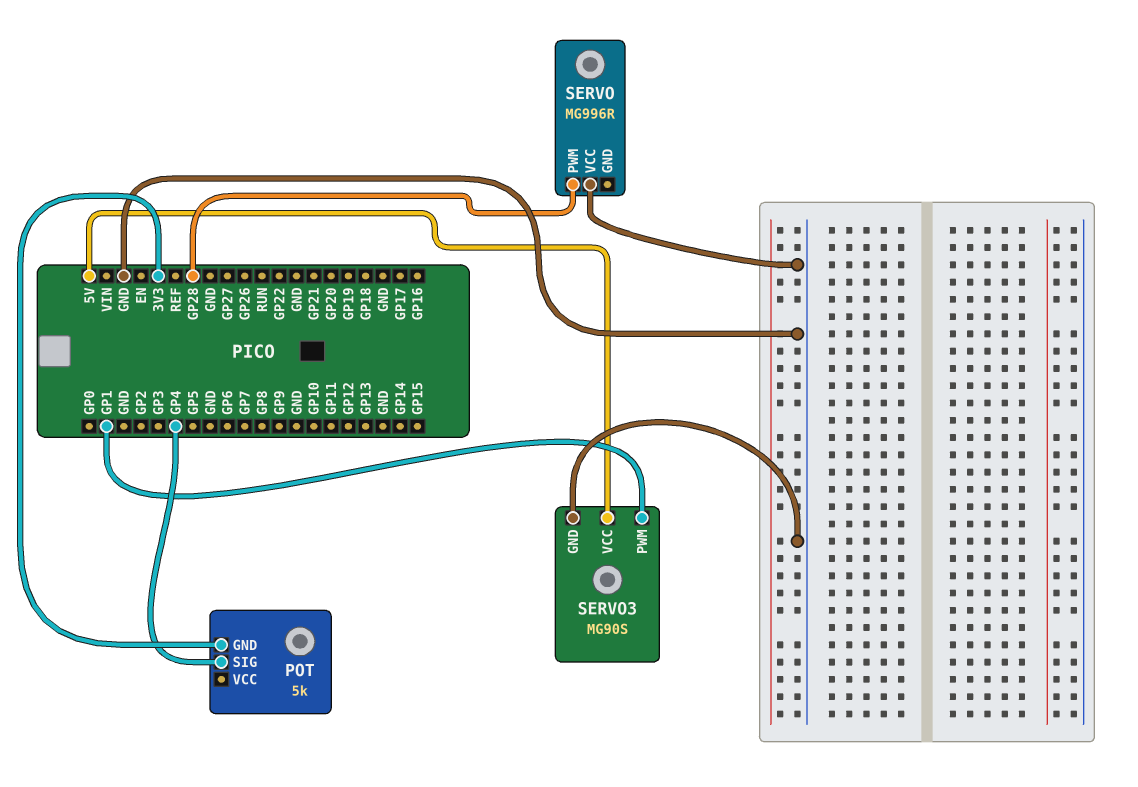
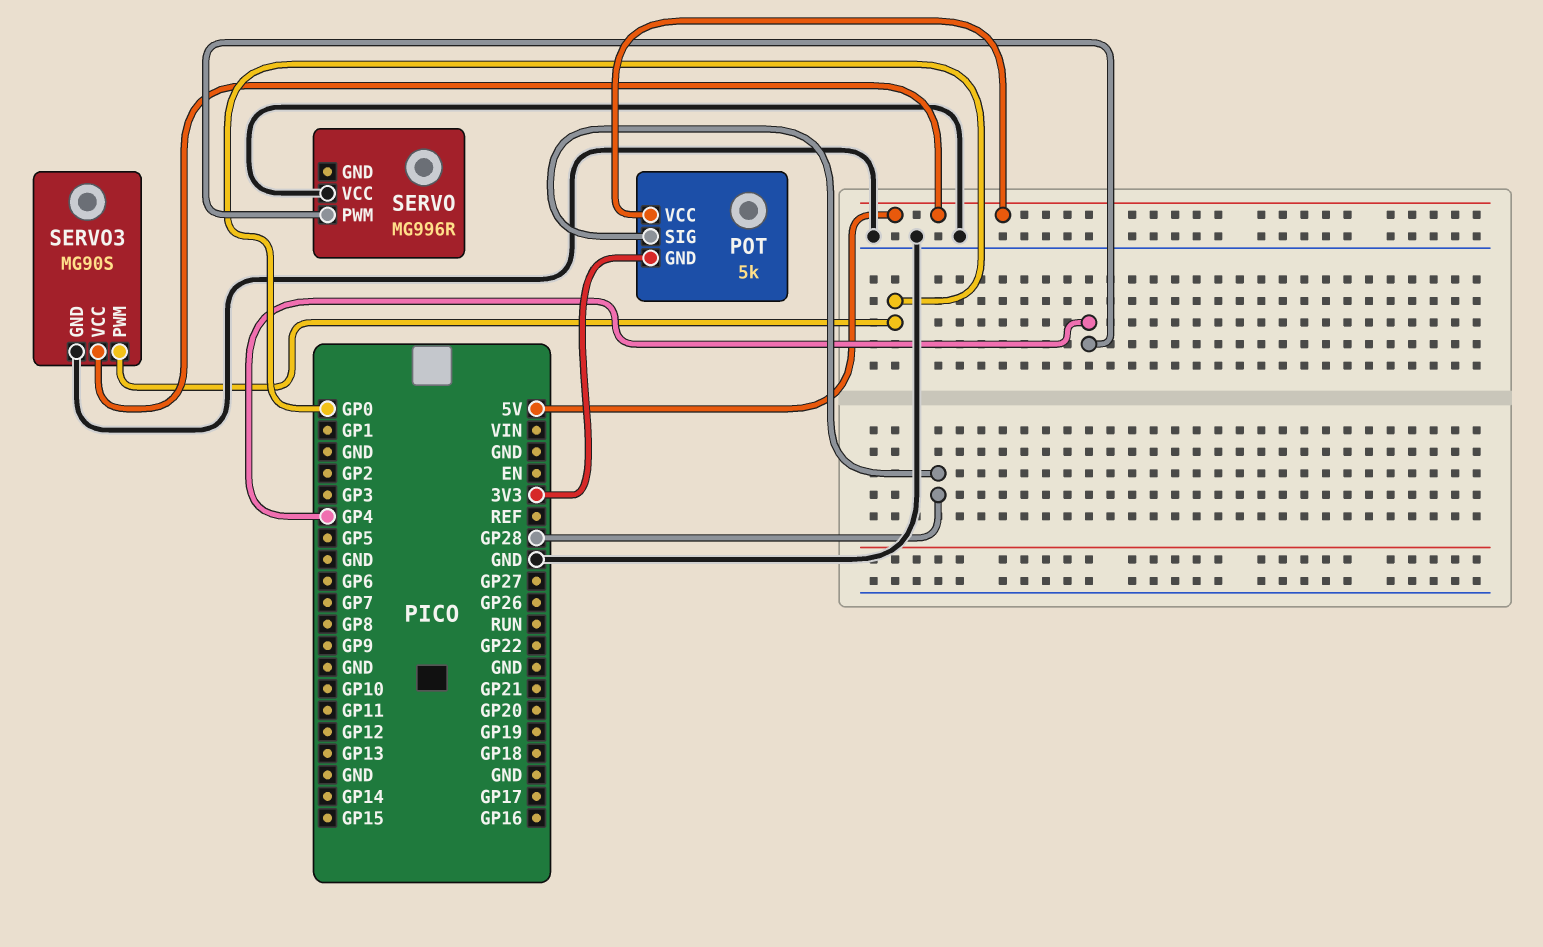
POT pin SIG: GP4 -> GP28
POT pin VCC: none -> 5V
SERVO pin PWM: GP28 -> GP4
SERVO3 pin PWM: GP1 -> GP0

